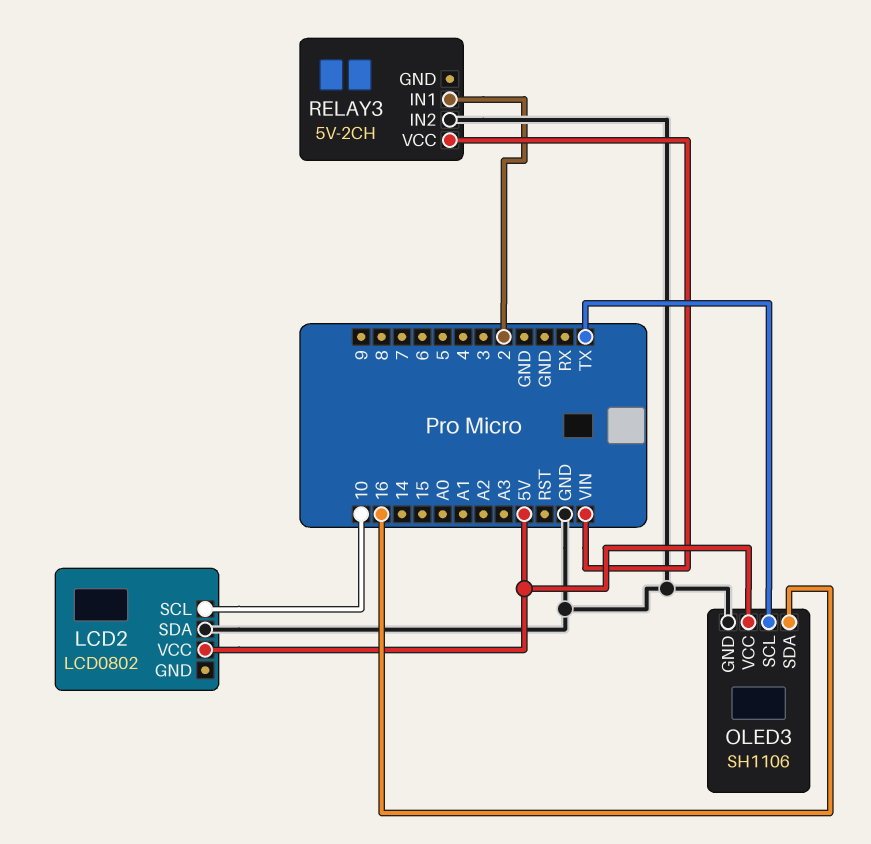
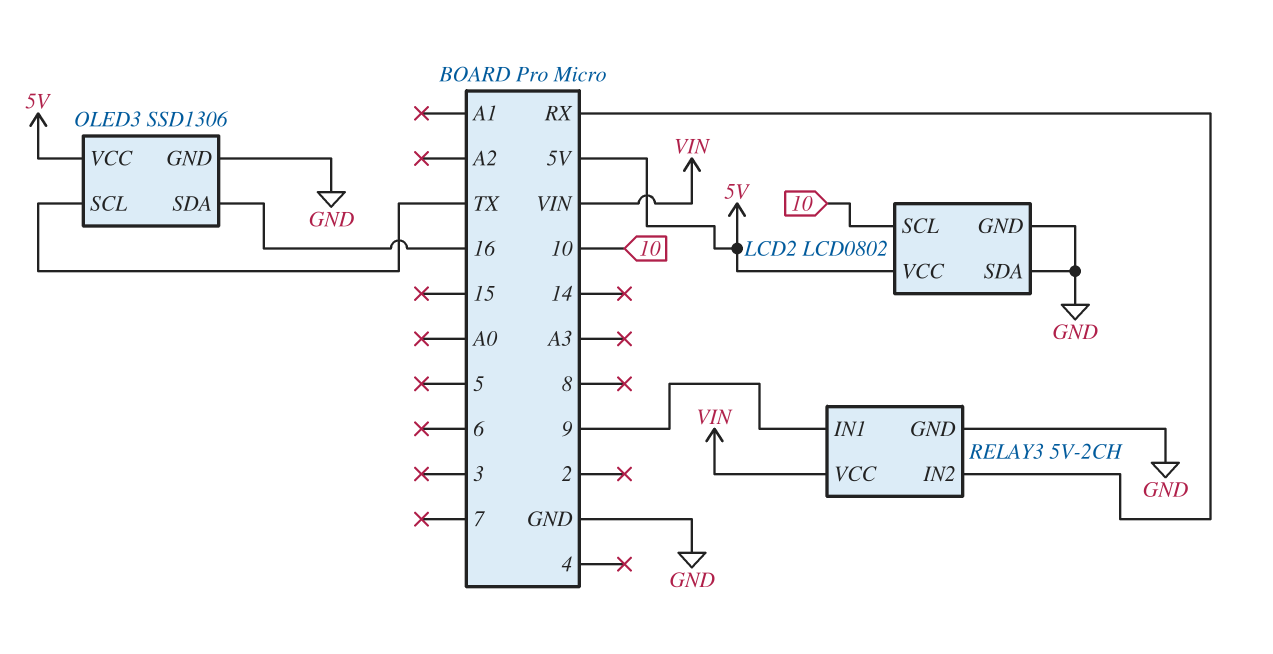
LCD2 pin GND: none -> GND
OLED3: SH1106 -> SSD1306
RELAY3 pin GND: none -> GND
RELAY3 pin IN1: 2 -> 9
RELAY3 pin IN2: GND -> RX

